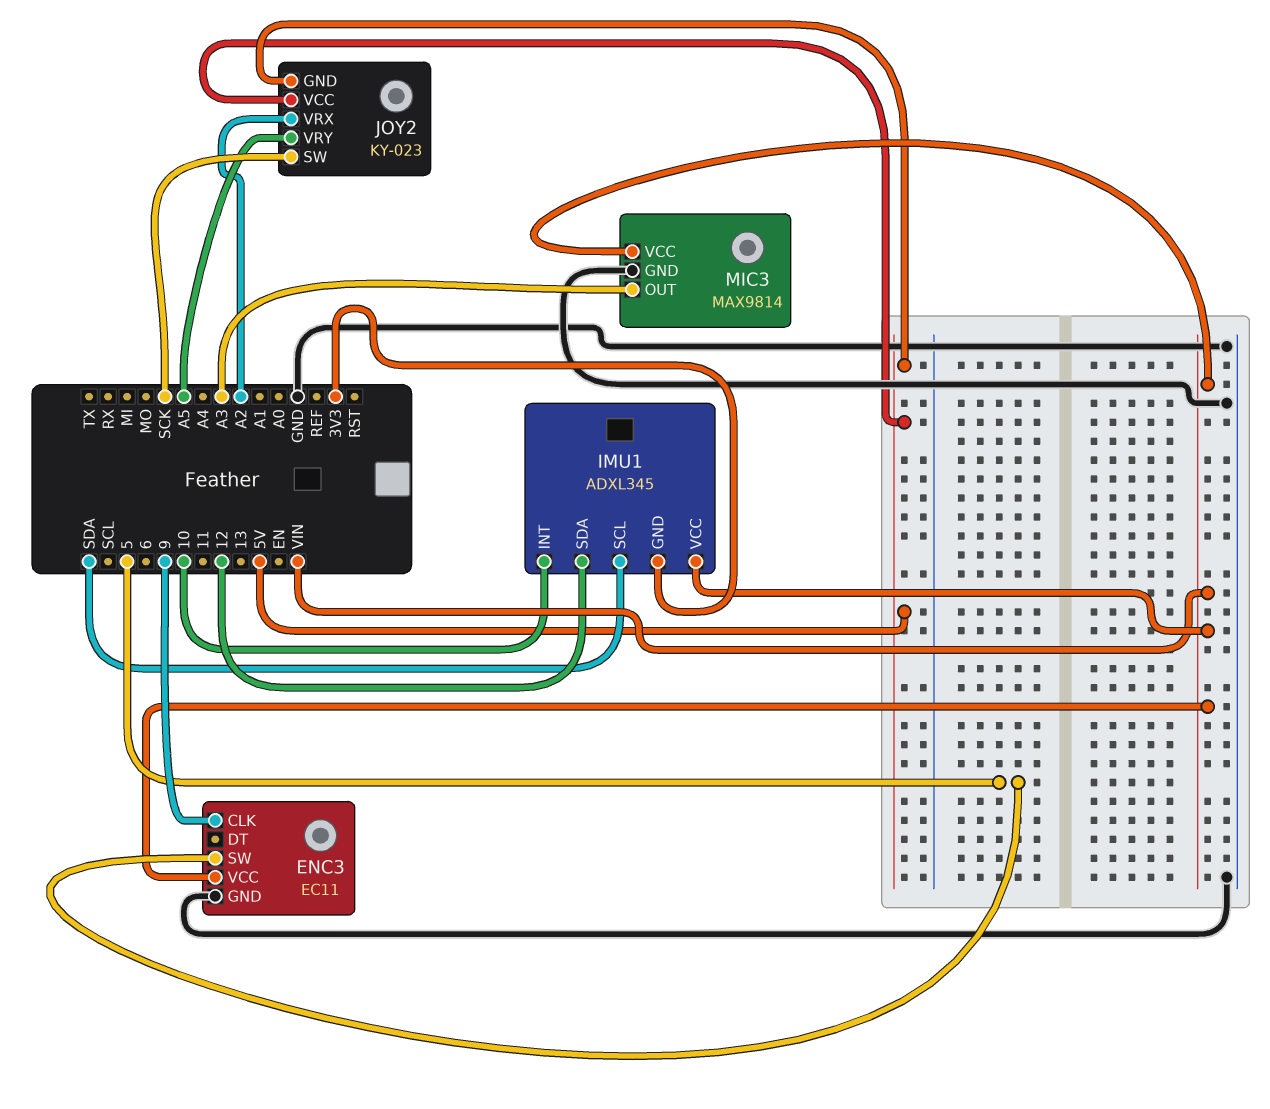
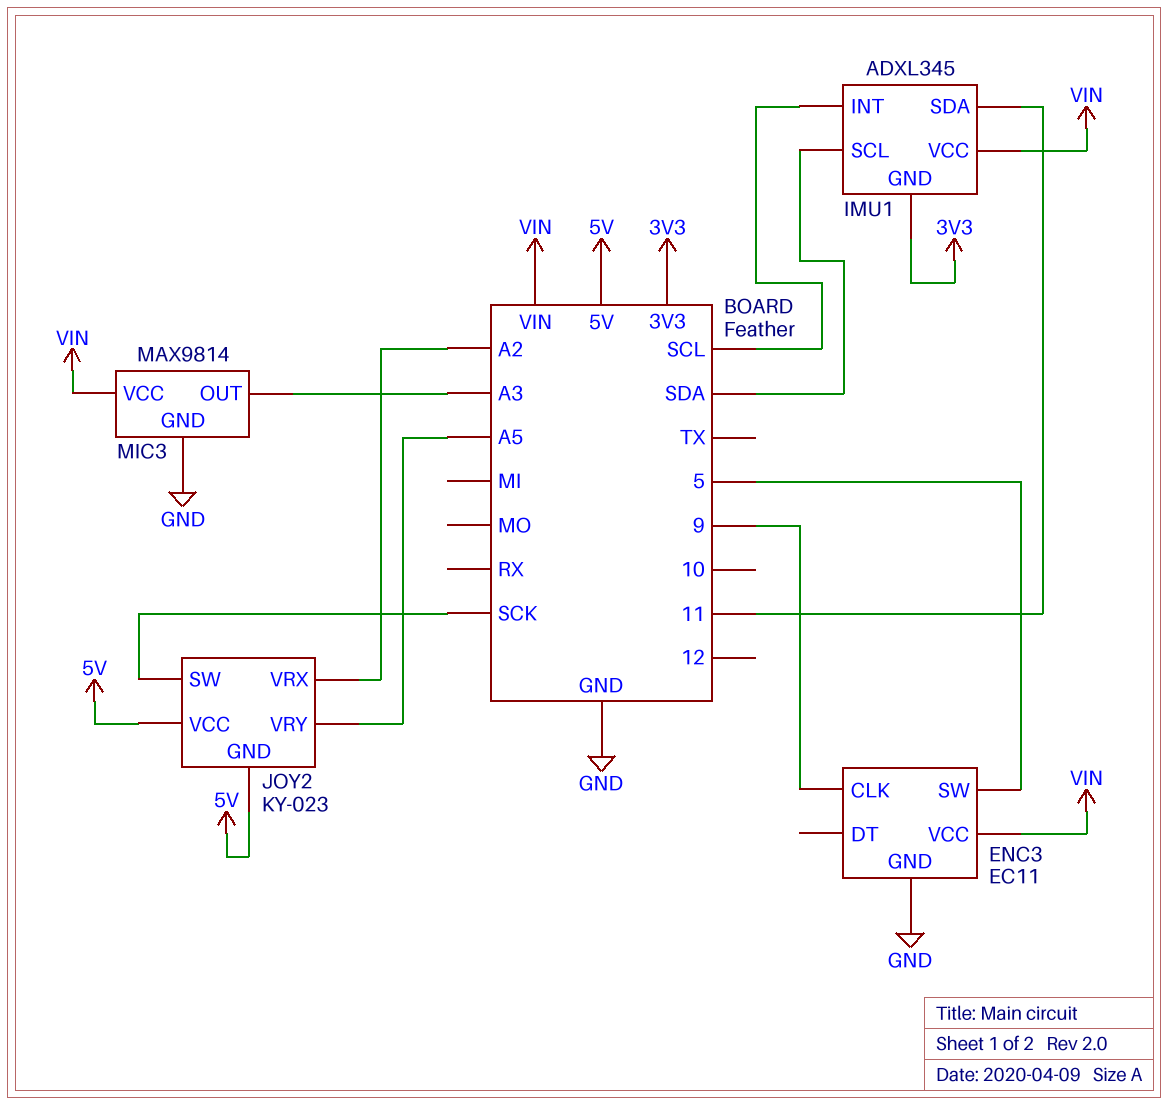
IMU1 pin INT: 10 -> SCL
IMU1 pin SDA: 12 -> 11

